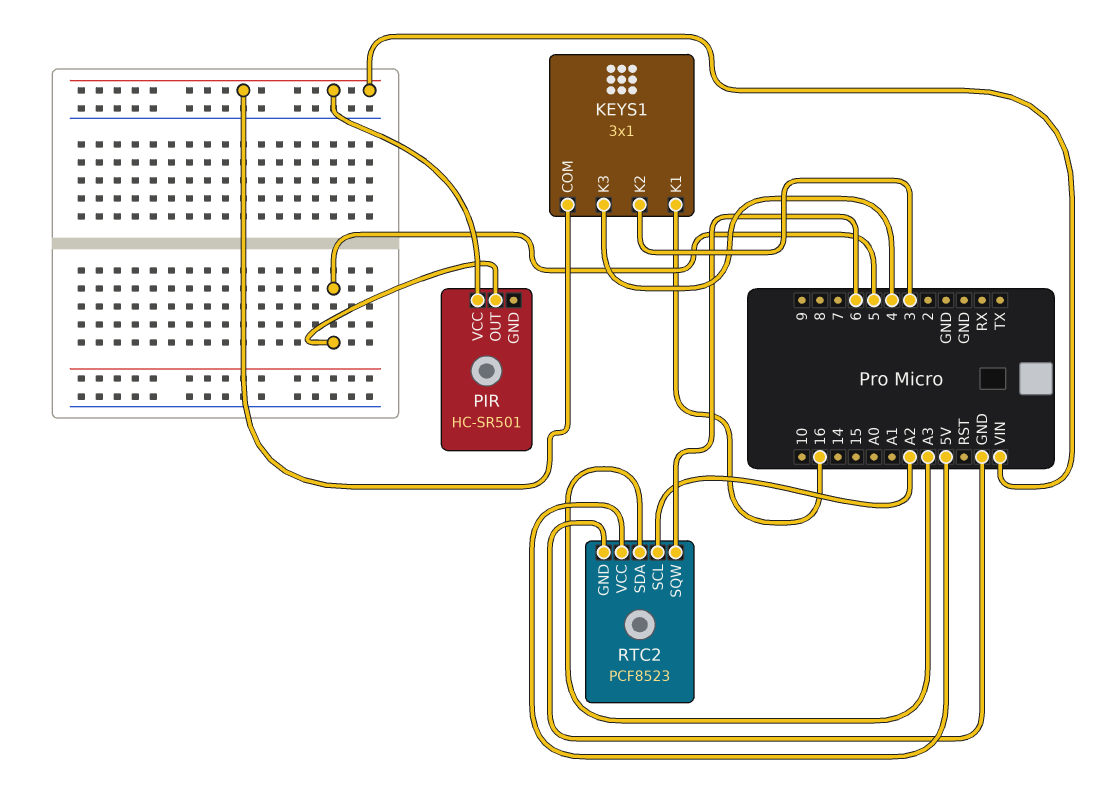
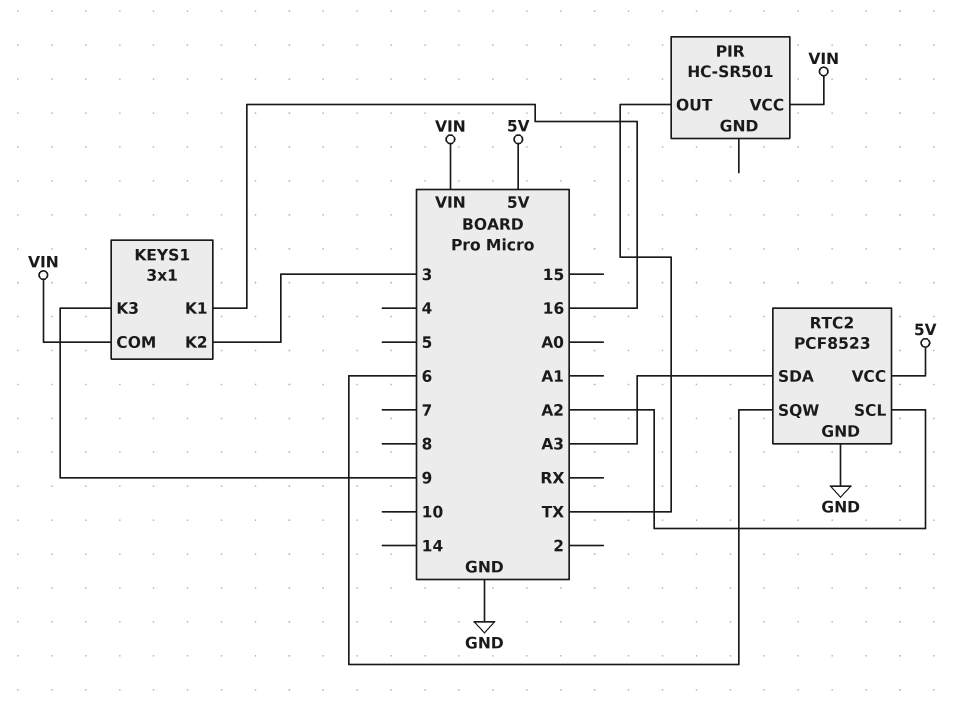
KEYS1 pin K3: 4 -> 9
PIR pin OUT: 5 -> TX

